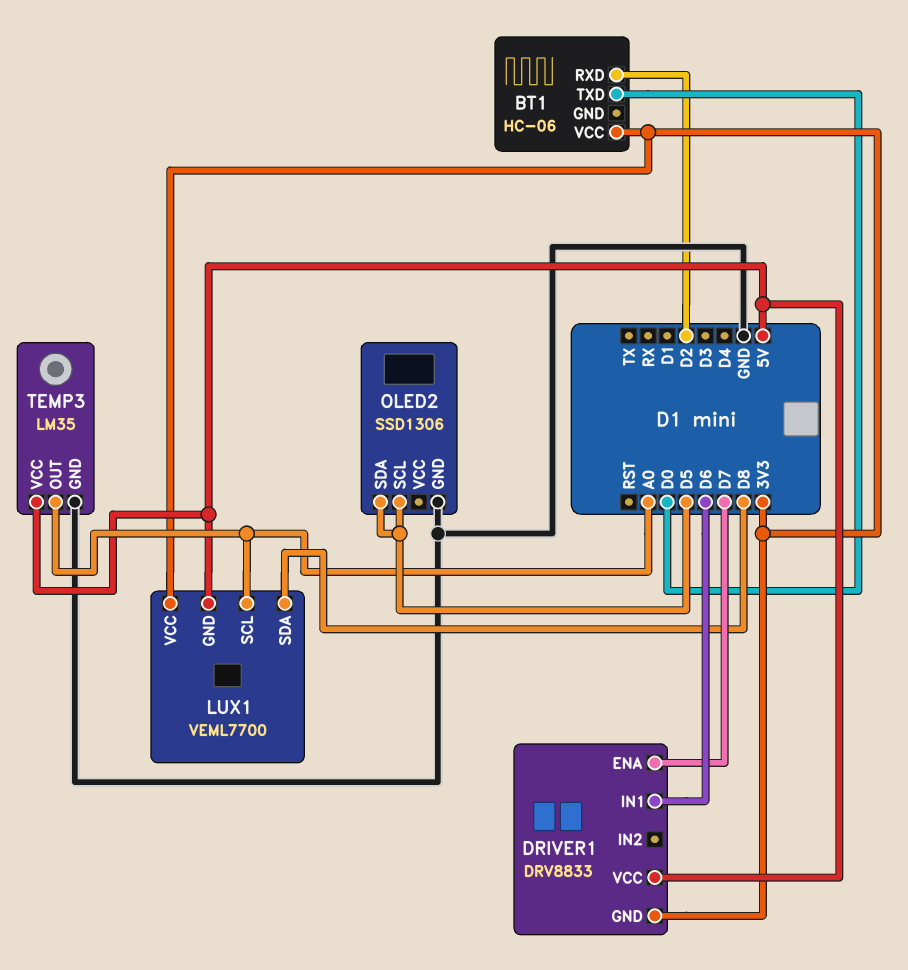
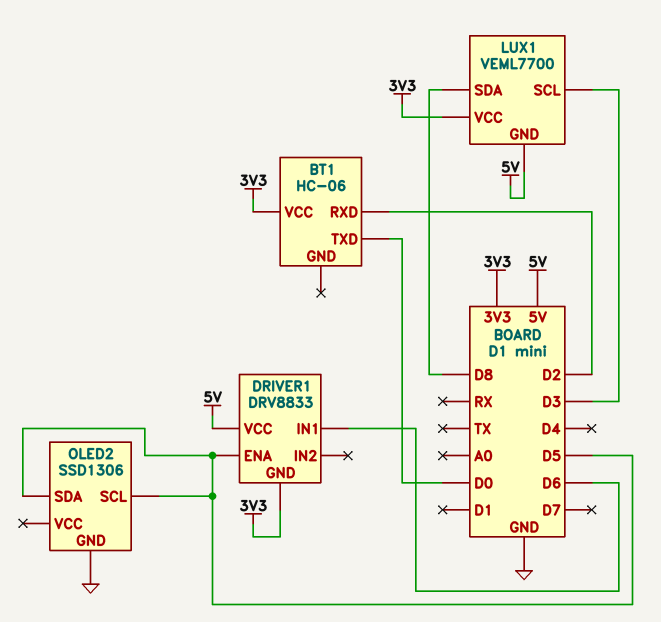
DRIVER1 pin ENA: D7 -> D5
LUX1 pin SCL: A0 -> D3
TEMP3: LM35 -> none
TEMP3 pin GND: GND -> none
TEMP3 pin OUT: A0 -> none
TEMP3 pin VCC: 5V -> none

